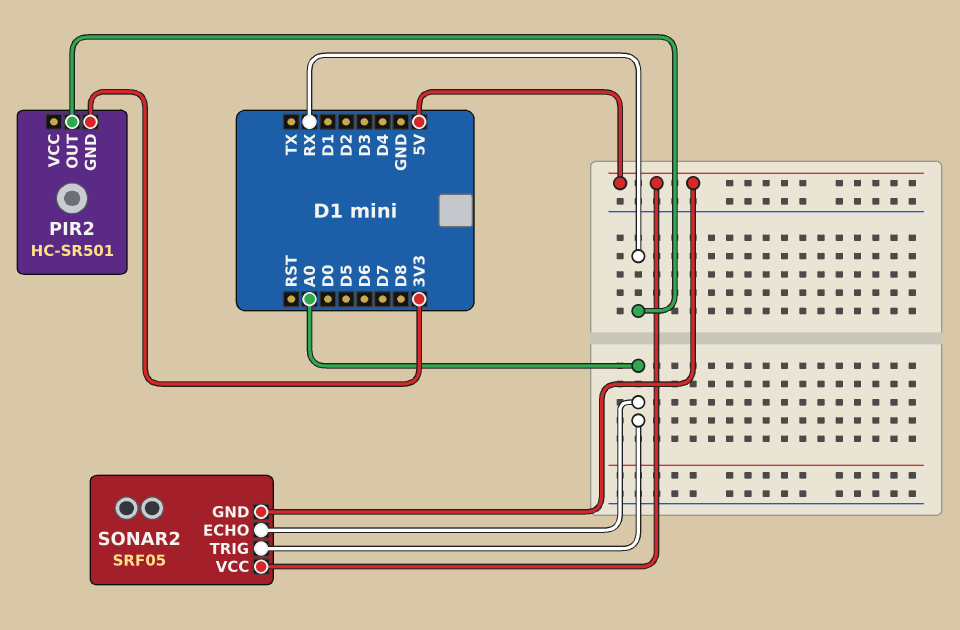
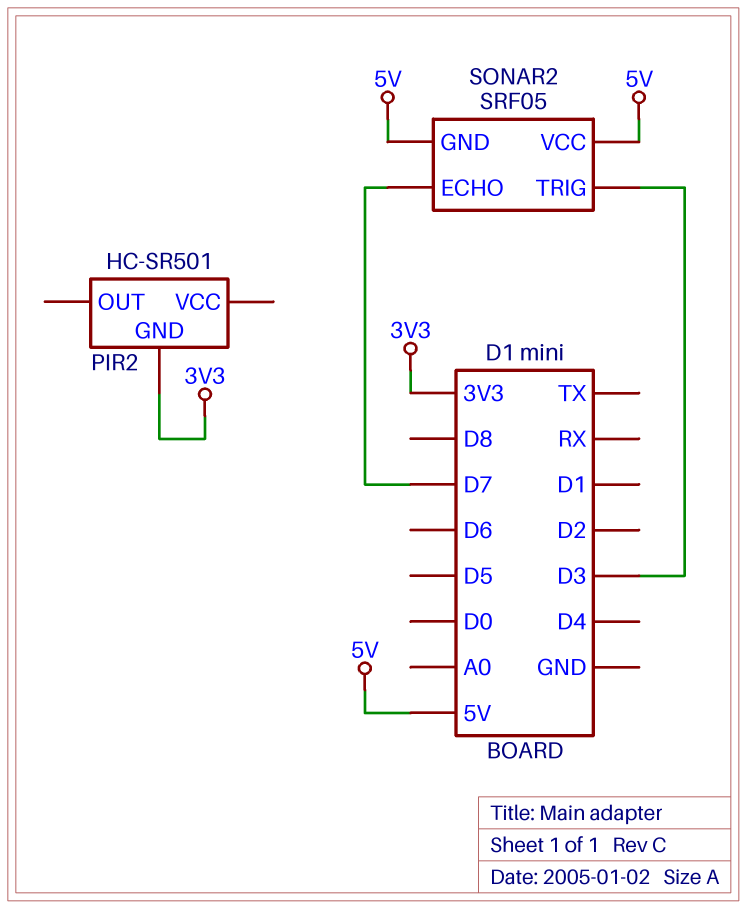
PIR2 pin OUT: RX -> none
SONAR2 pin ECHO: A0 -> D7
SONAR2 pin TRIG: A0 -> D3

